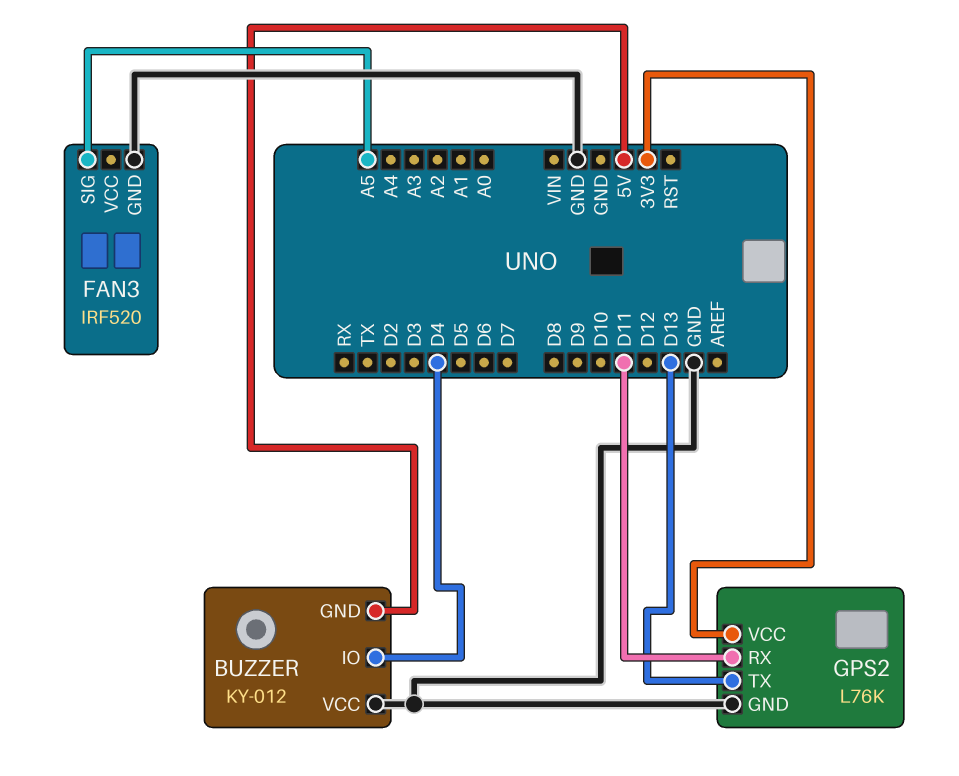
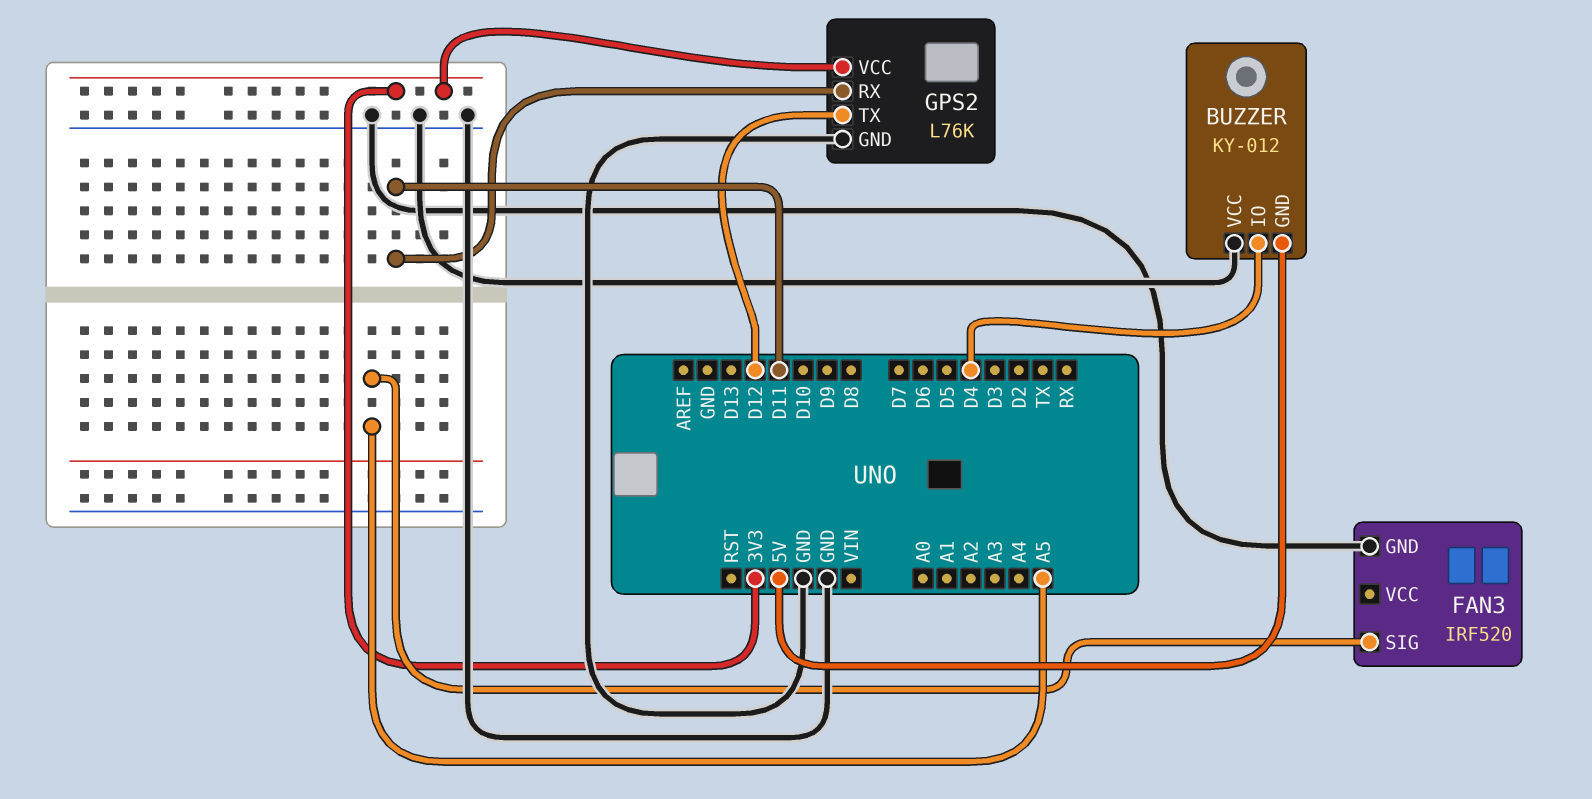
GPS2 pin TX: D13 -> D12

